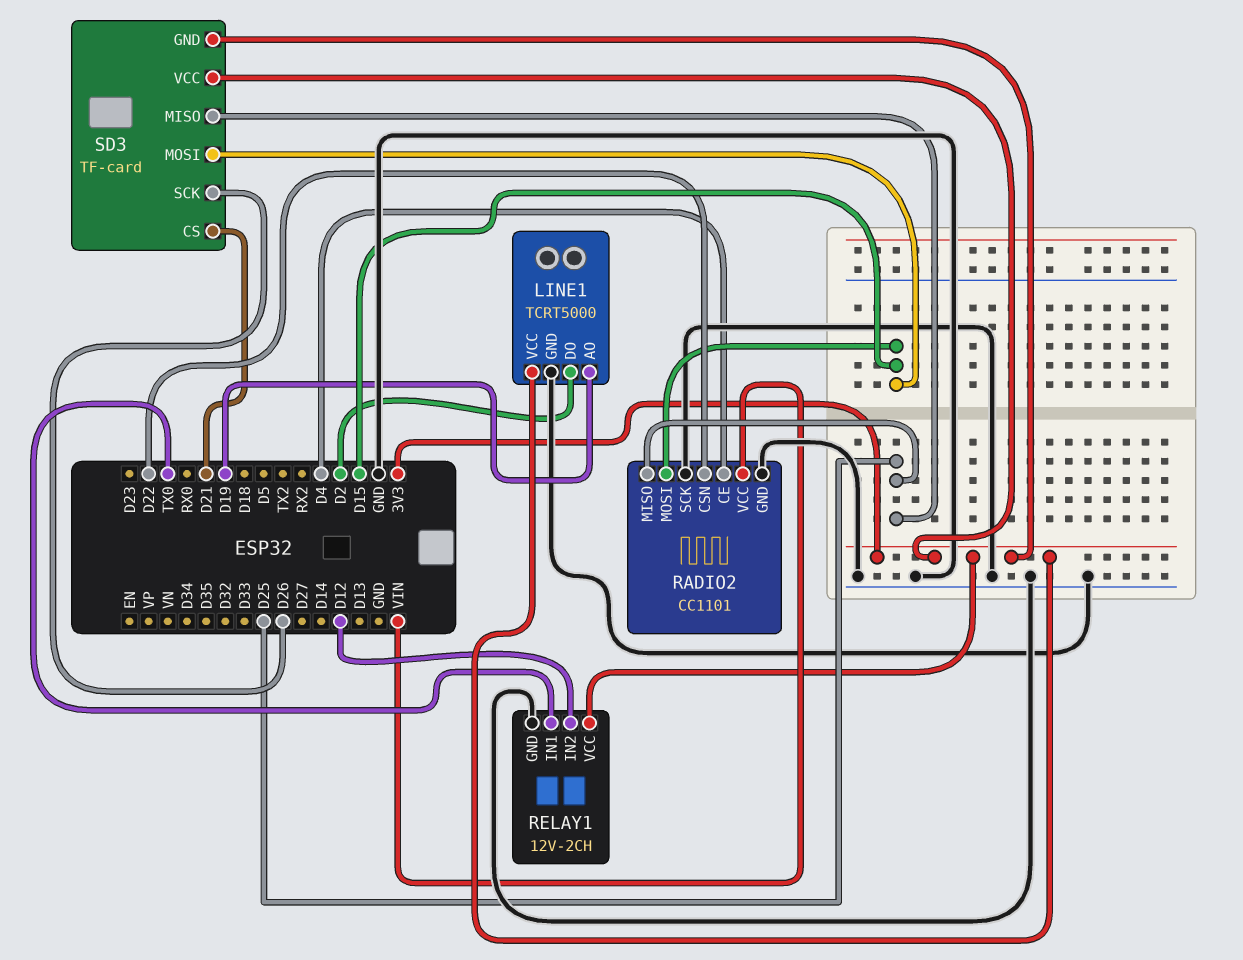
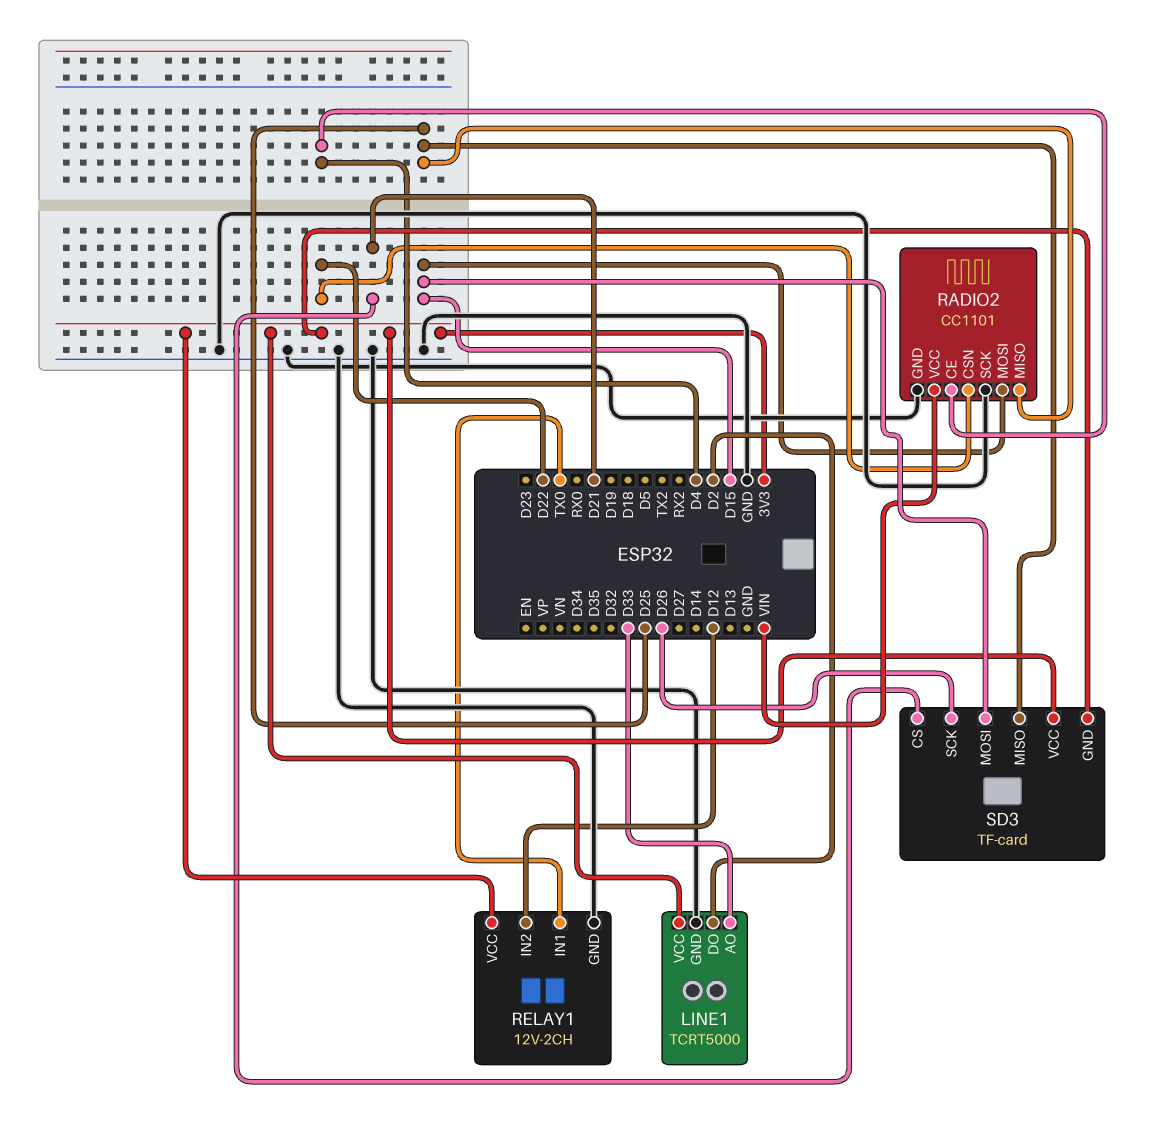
LINE1 pin AO: D19 -> D33

